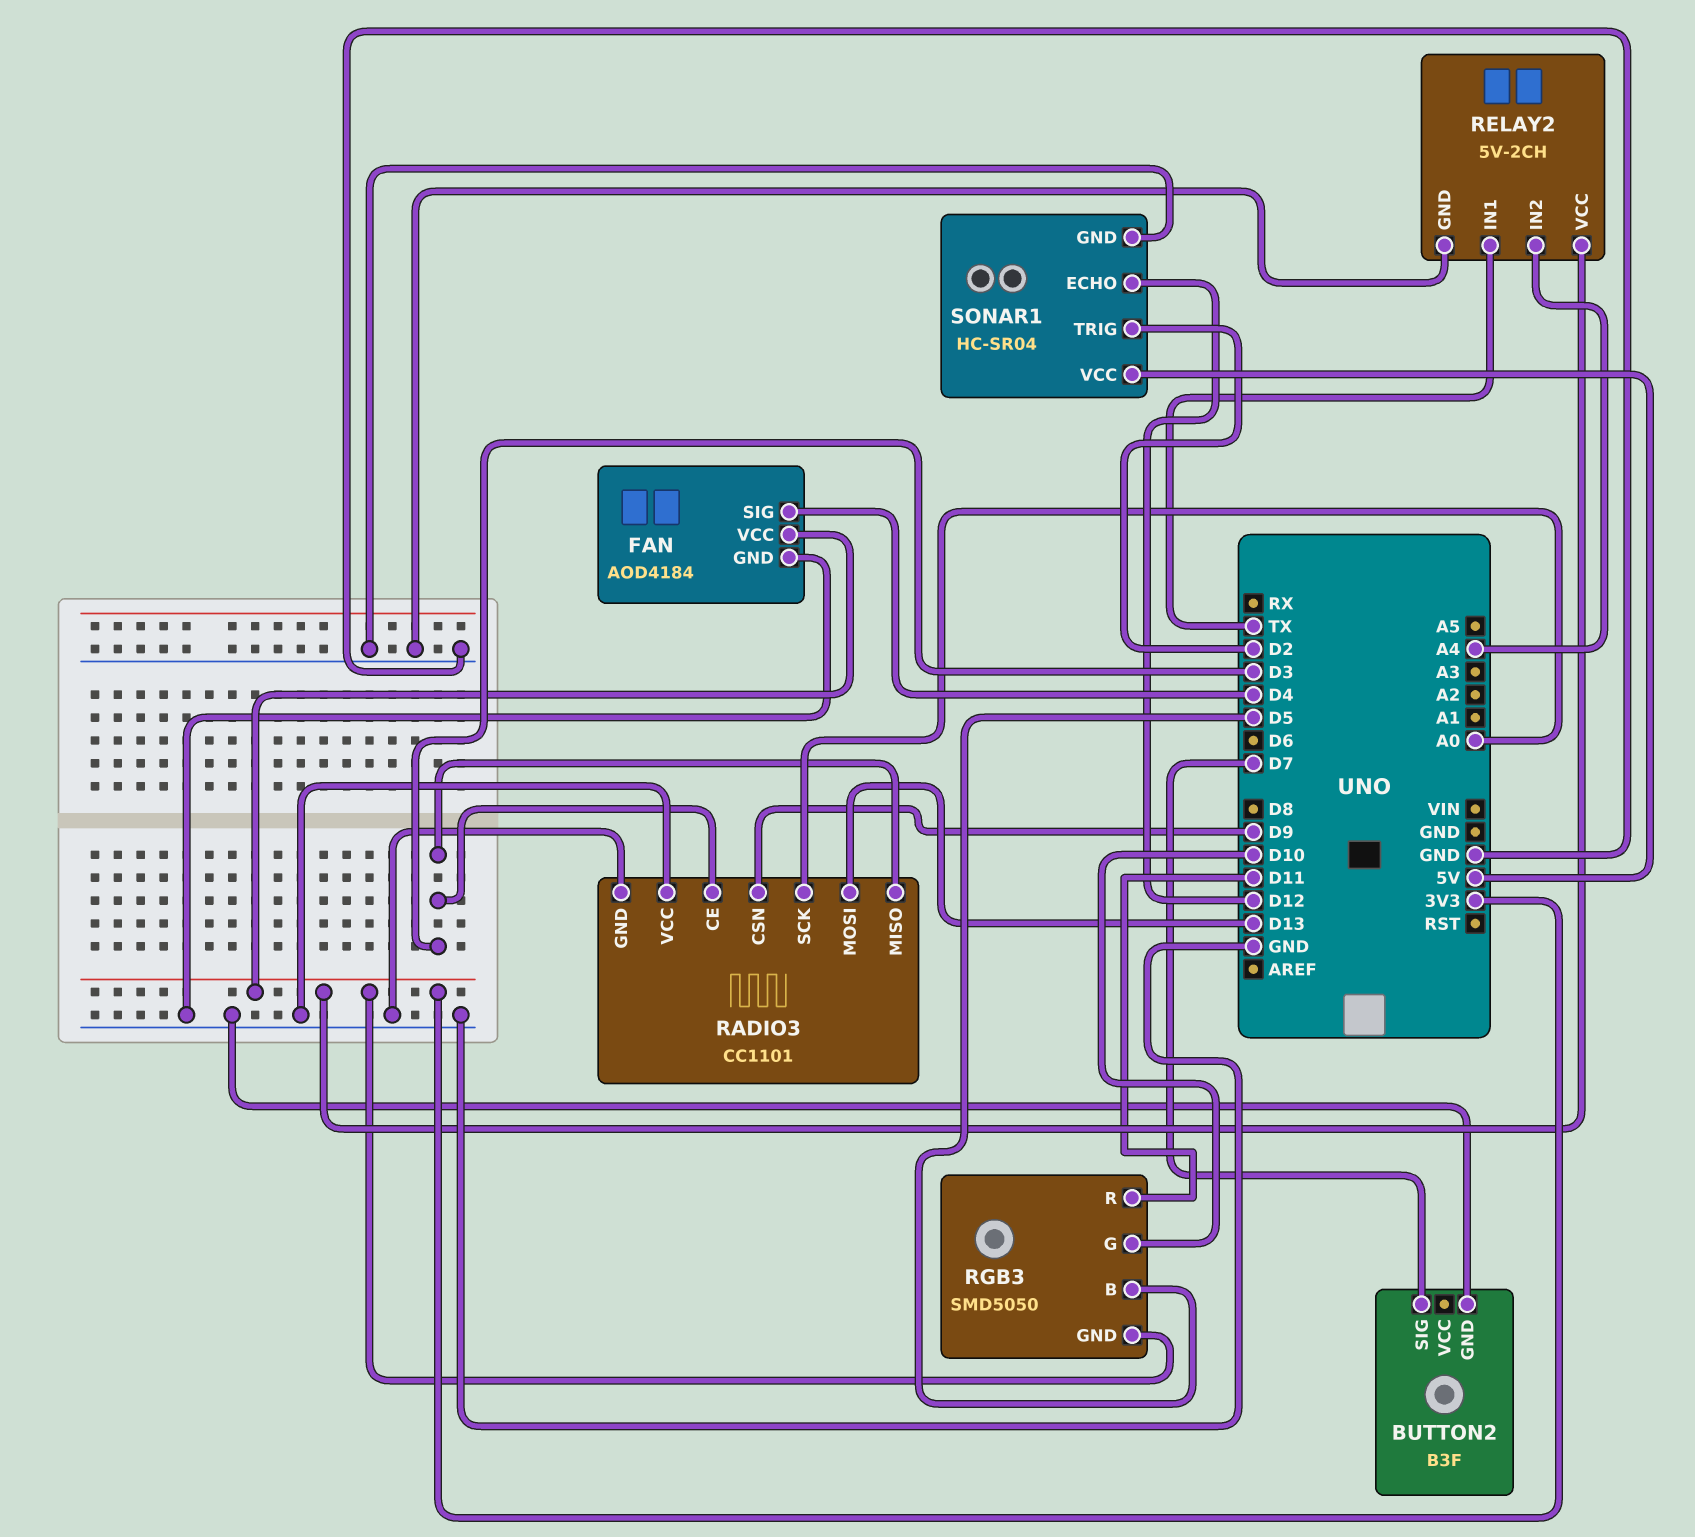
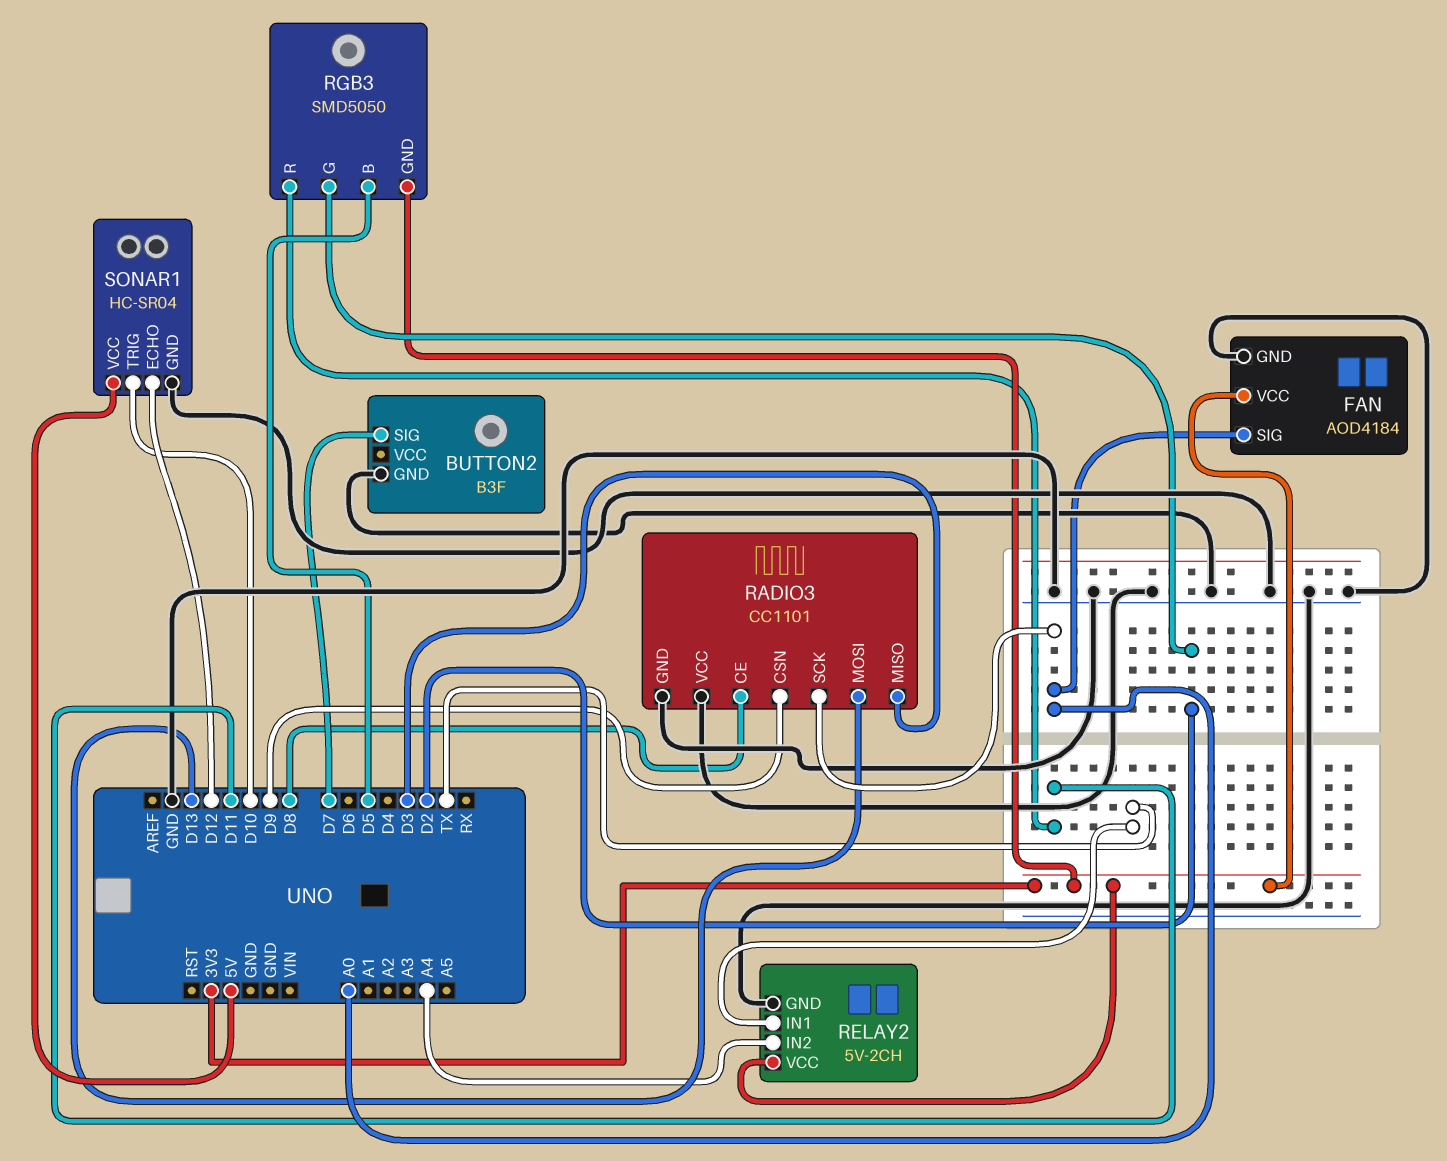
FAN pin SIG: D4 -> A0
RADIO3 pin CE: D3 -> D8
RGB3 pin G: D10 -> D2
SONAR1 pin TRIG: D2 -> D10

